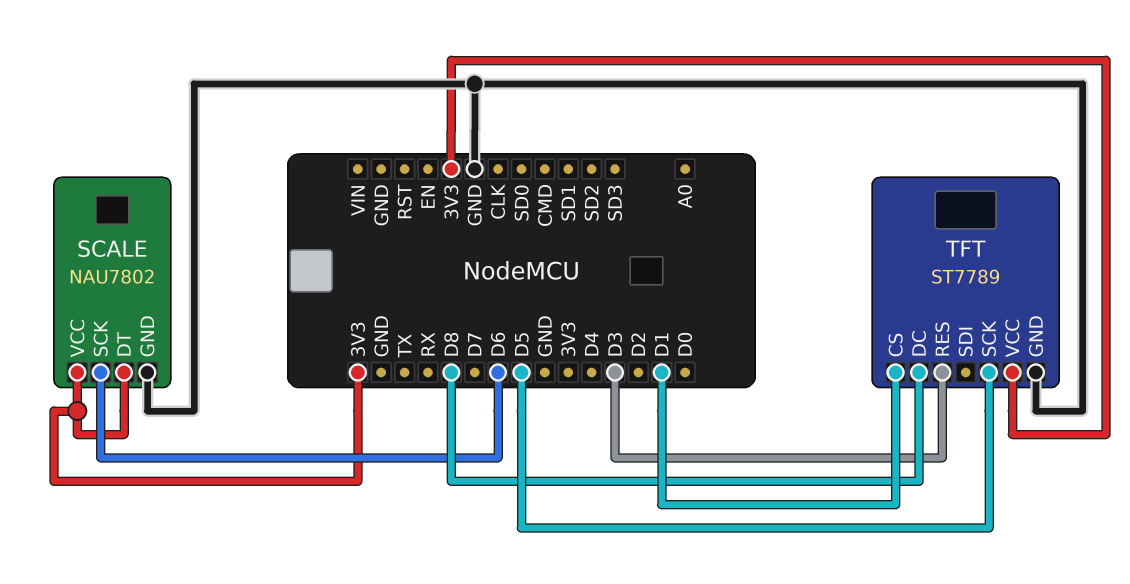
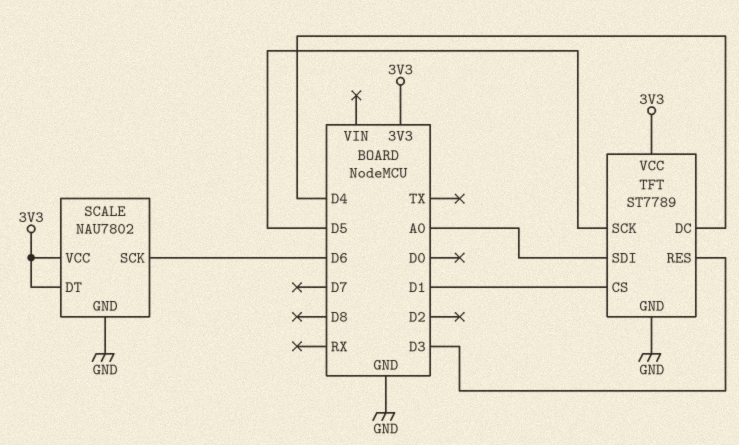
TFT pin DC: D8 -> D4
TFT pin SDI: none -> A0

